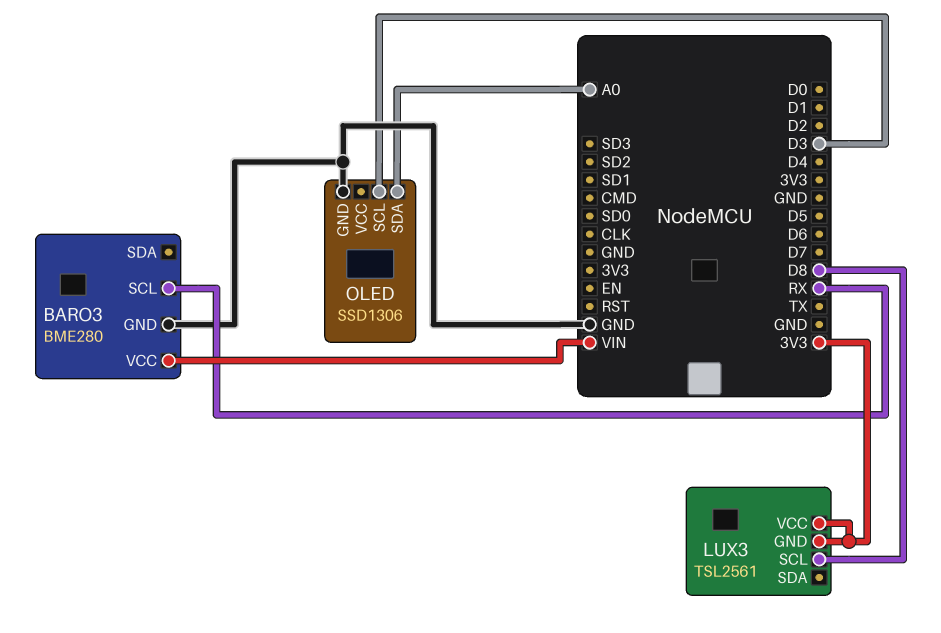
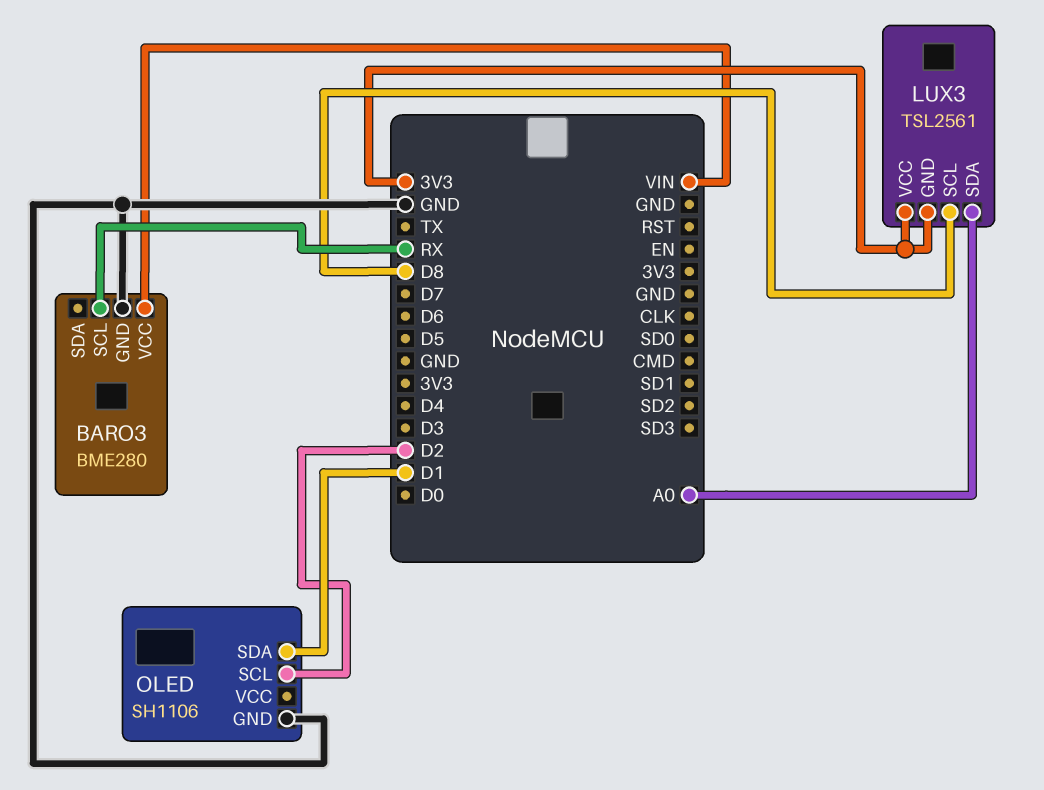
LUX3 pin SDA: none -> A0
OLED: SSD1306 -> SH1106
OLED pin SCL: D3 -> D2
OLED pin SDA: A0 -> D1

